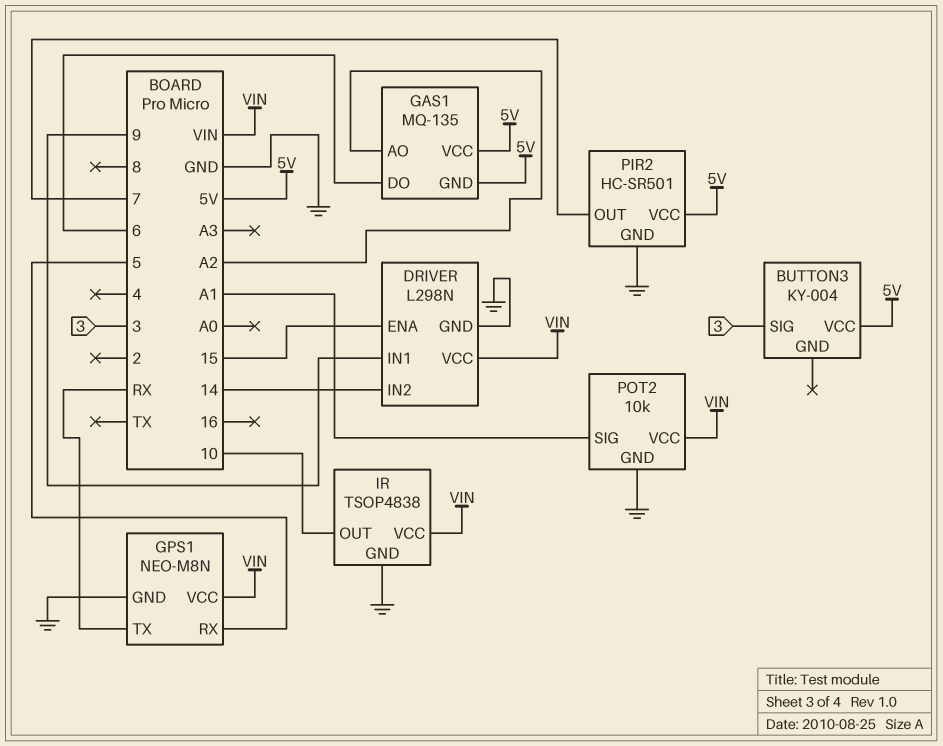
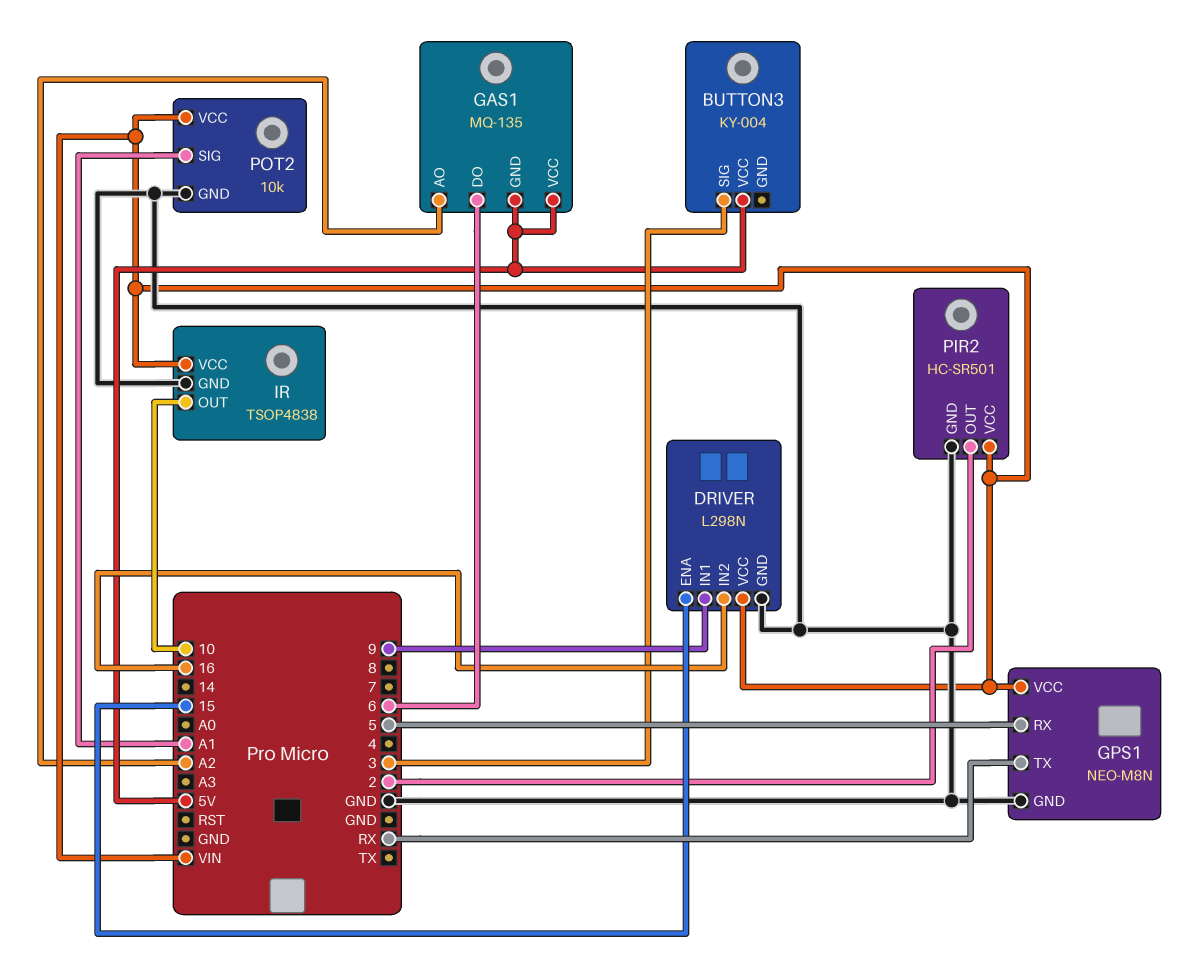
DRIVER pin IN2: 14 -> 16
PIR2 pin OUT: 7 -> 2
PIR2 pin VCC: 5V -> VIN

